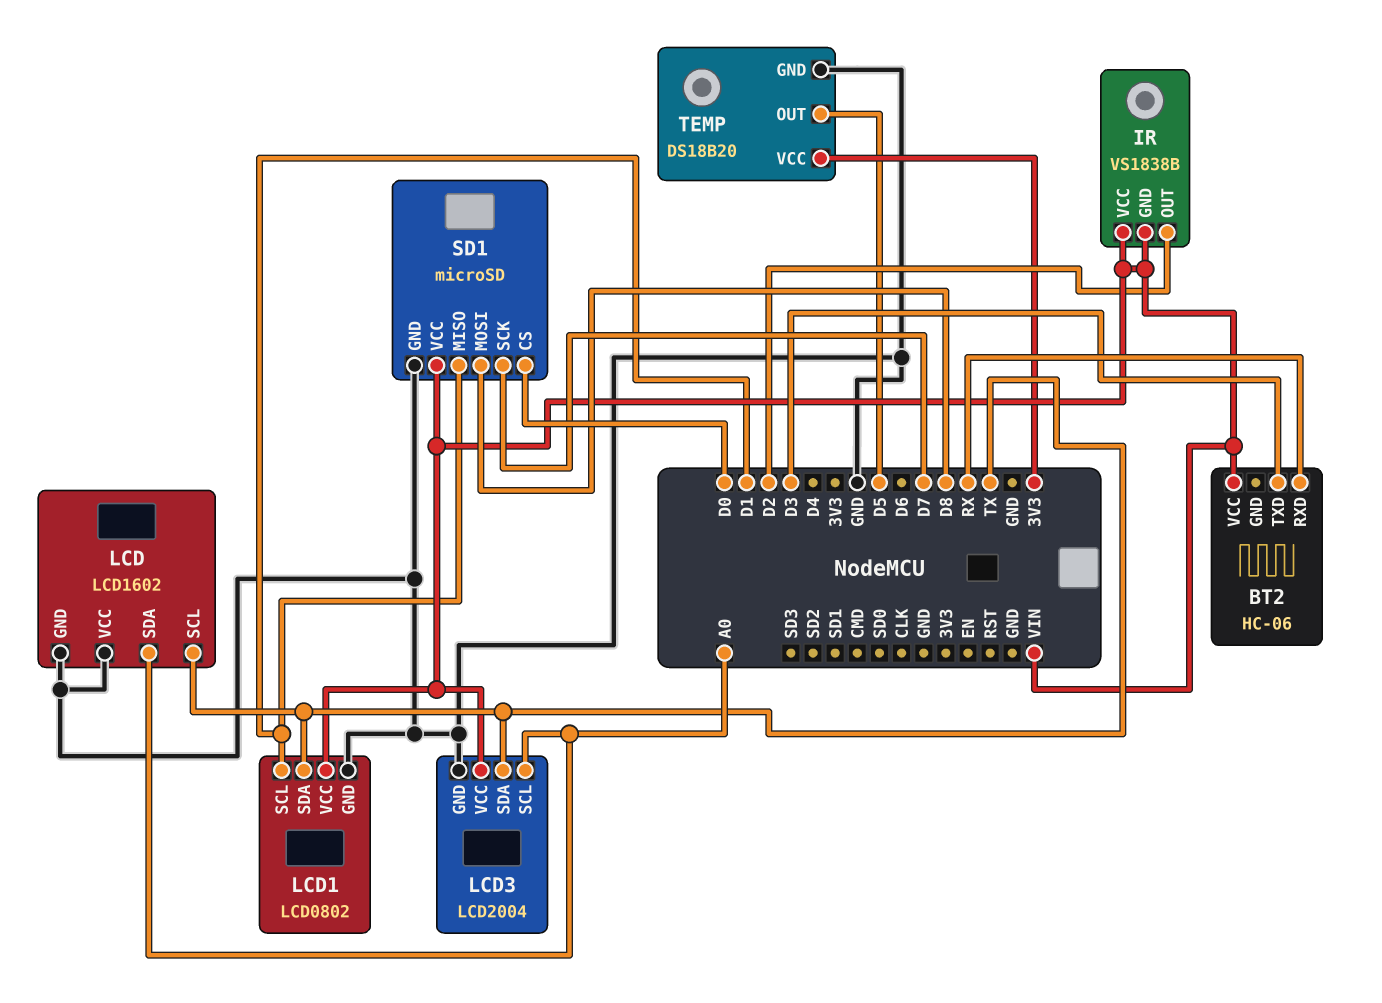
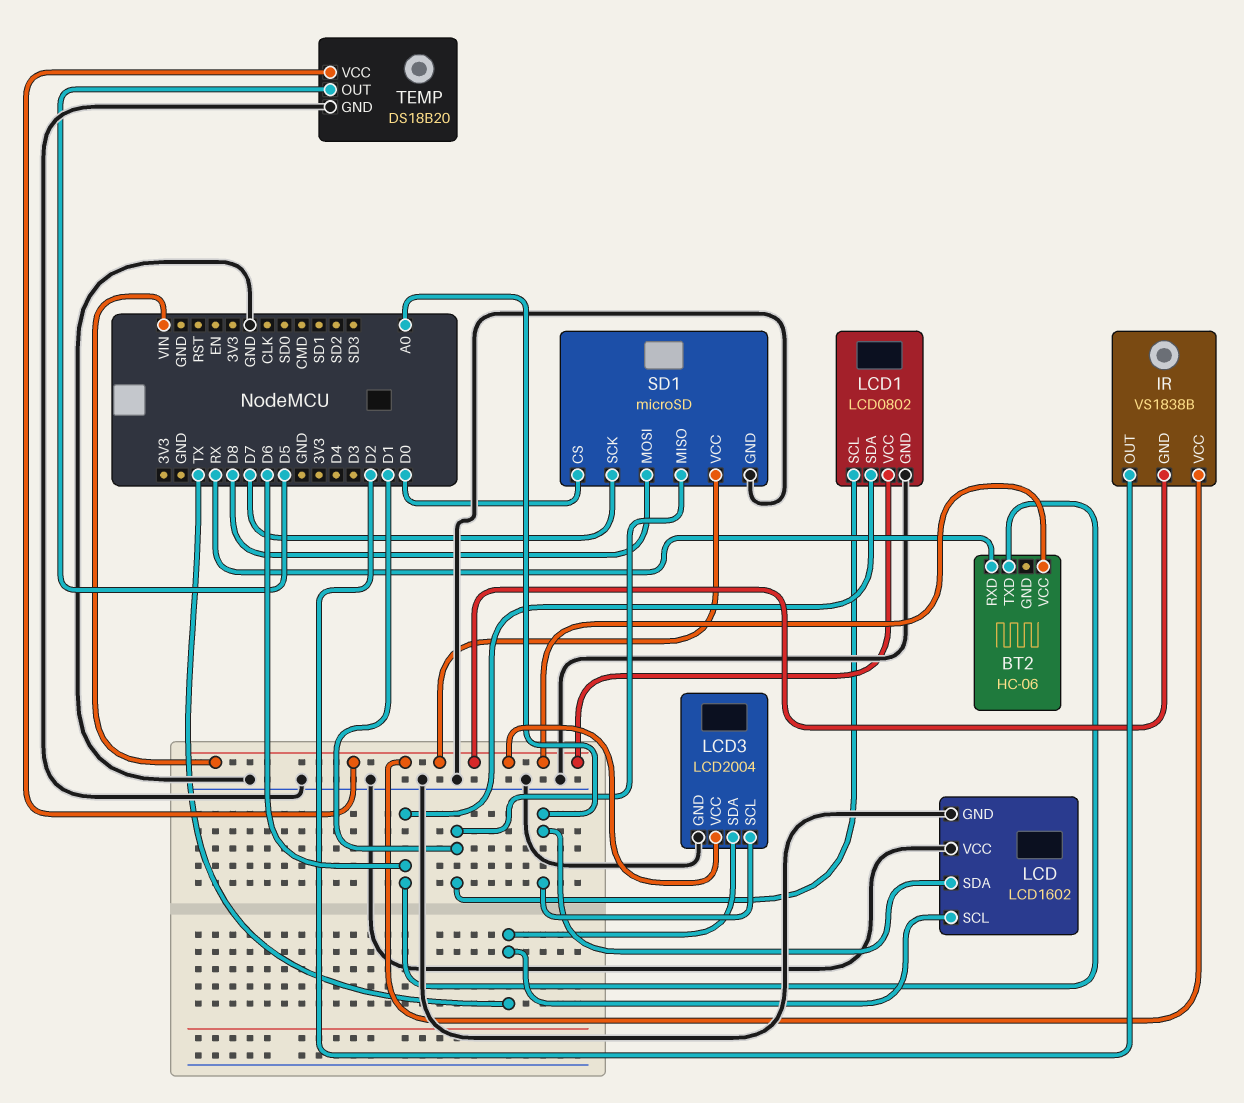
BT2 pin TXD: D3 -> D6
LCD1 pin SDA: TX -> D6
TEMP pin VCC: 3V3 -> VIN

